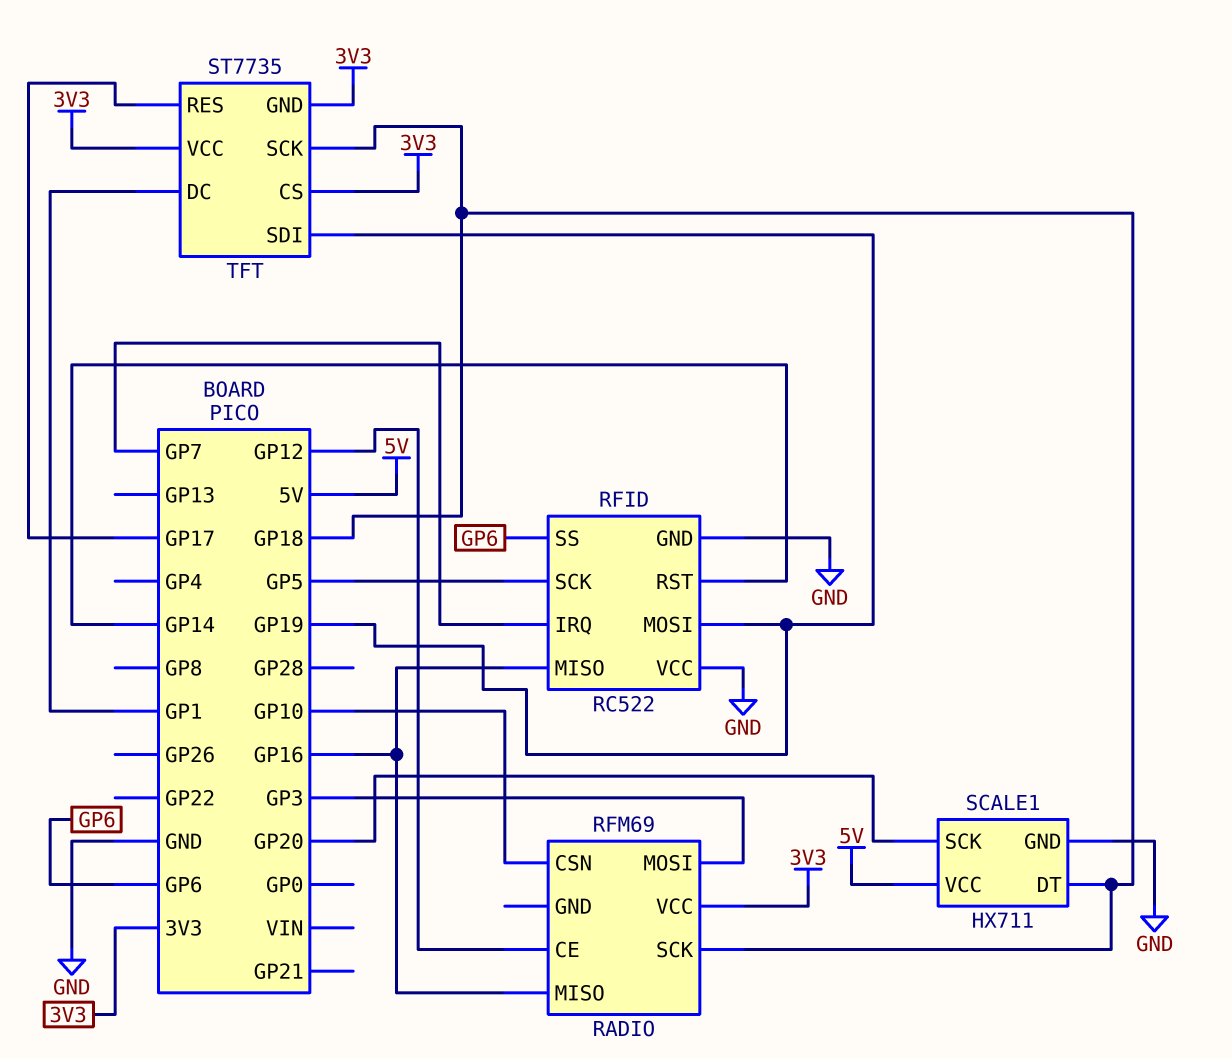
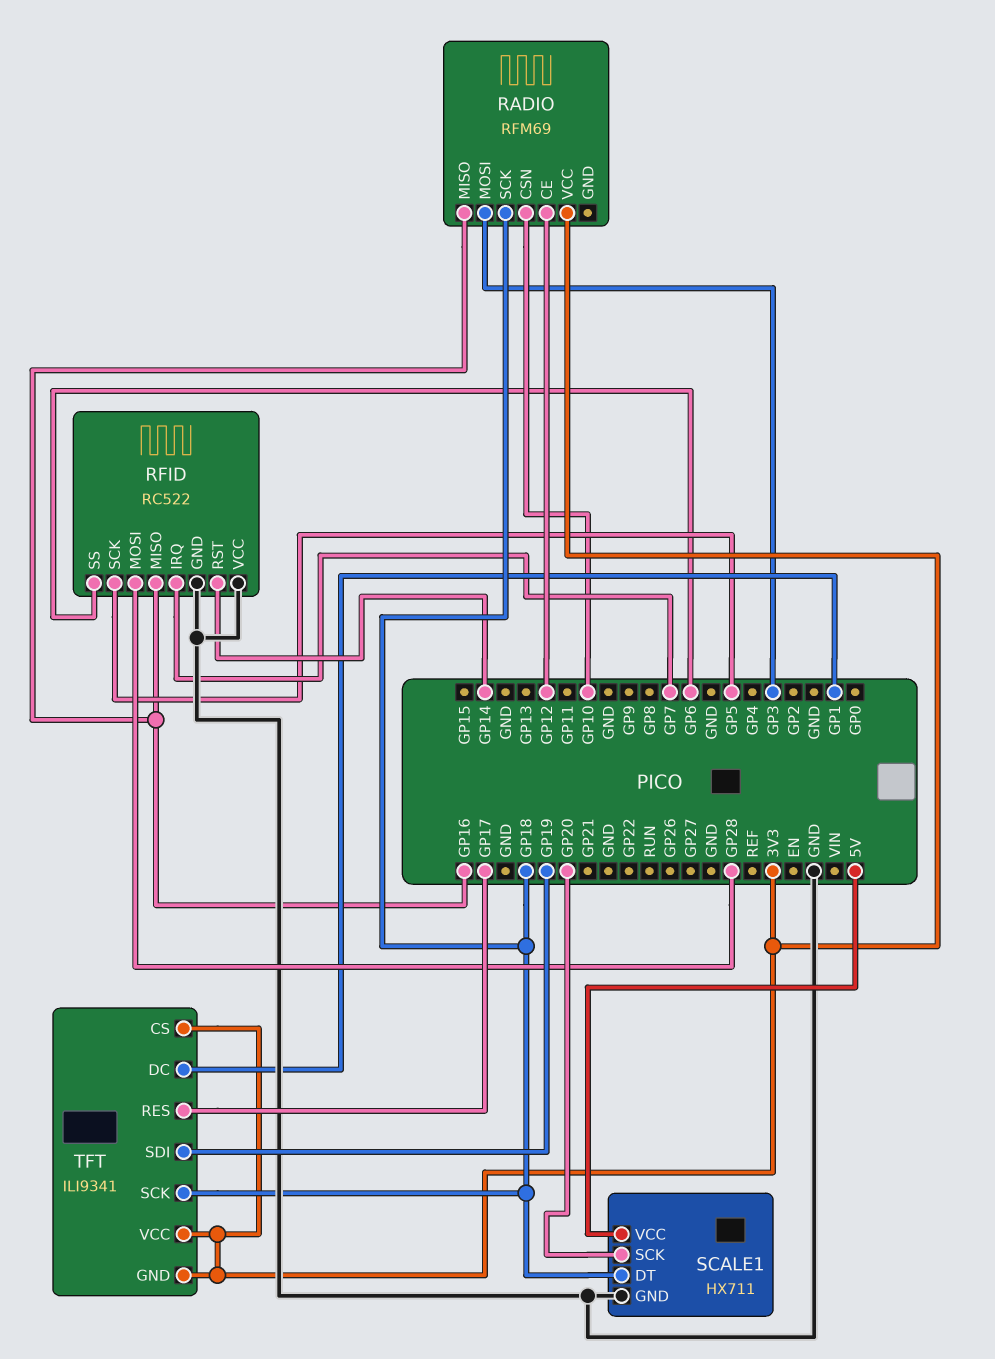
RFID pin MOSI: GP19 -> GP28
TFT: ST7735 -> ILI9341

